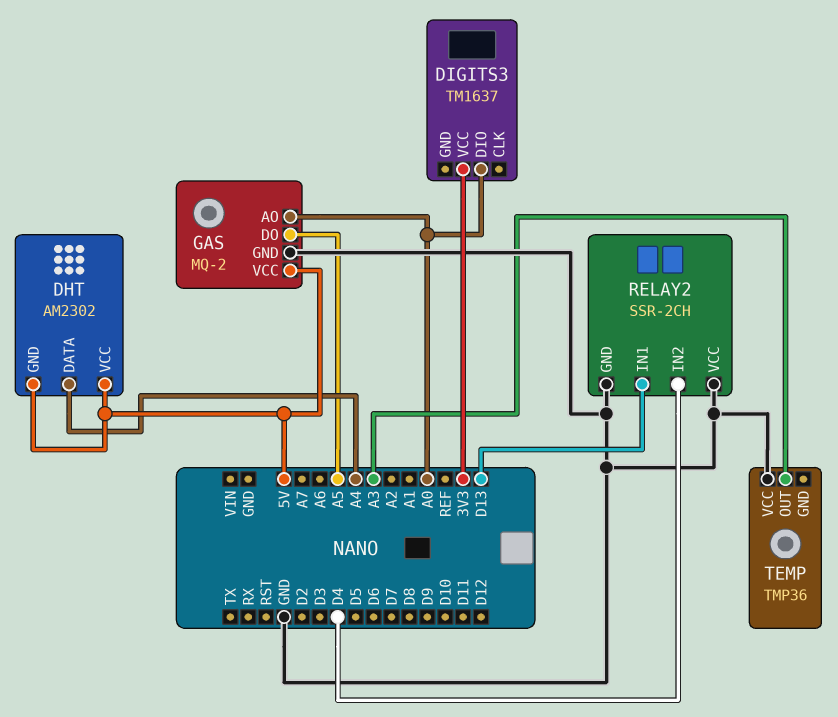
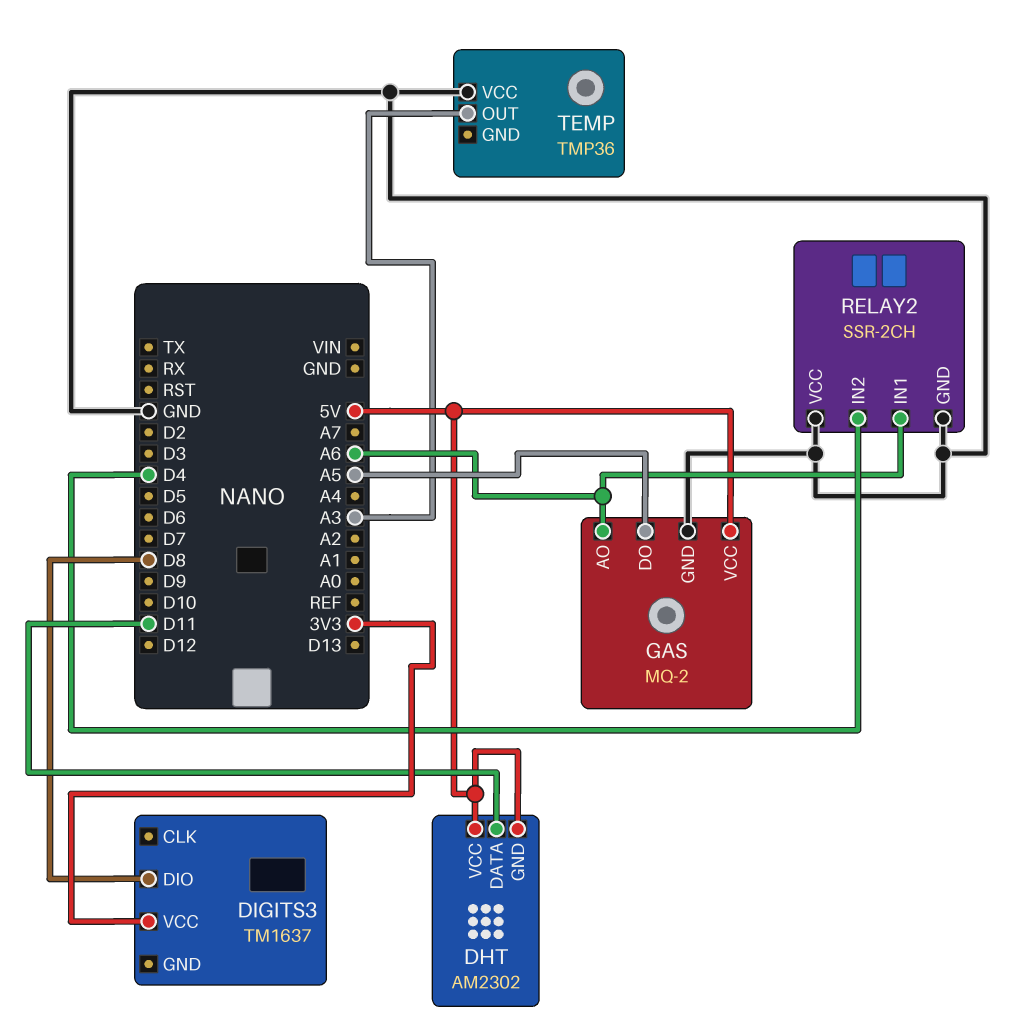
DHT pin DATA: A4 -> D11
DIGITS3 pin DIO: A0 -> D8
GAS pin AO: A0 -> A6
RELAY2 pin IN1: D13 -> A6

